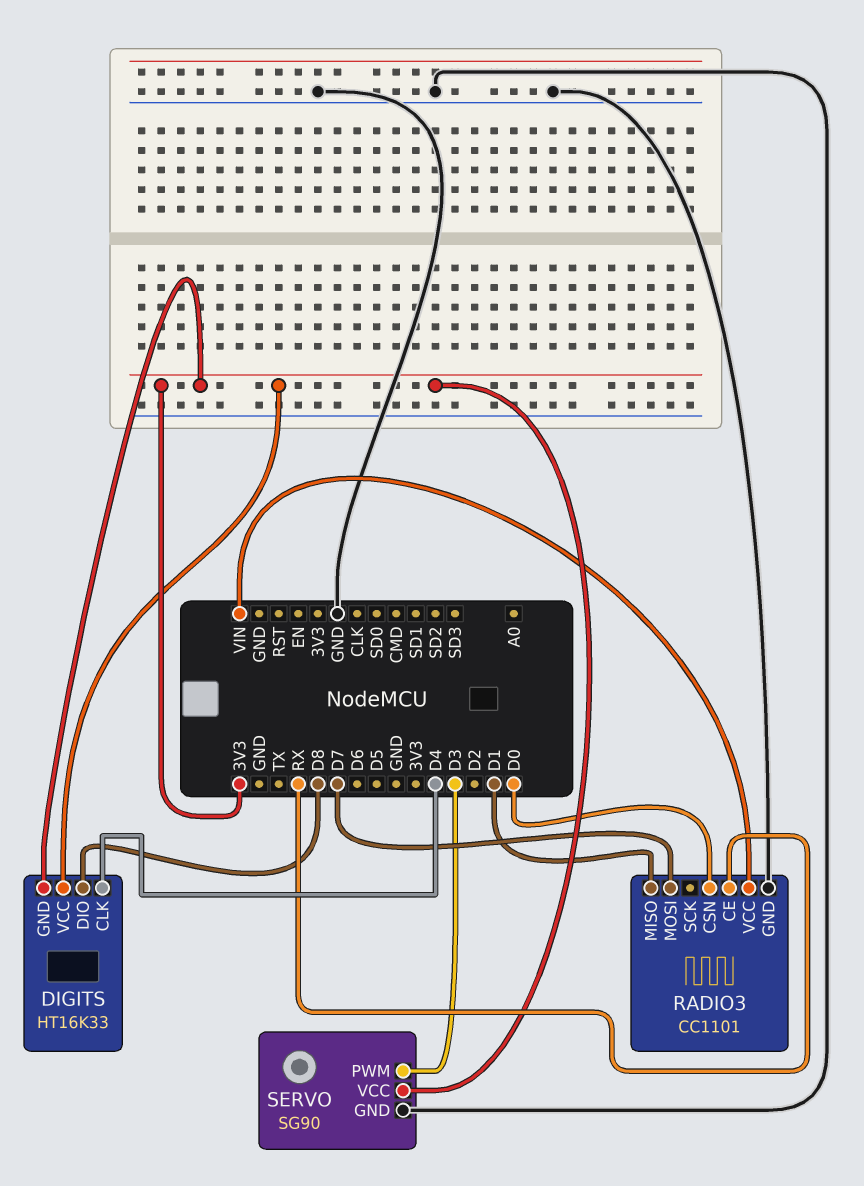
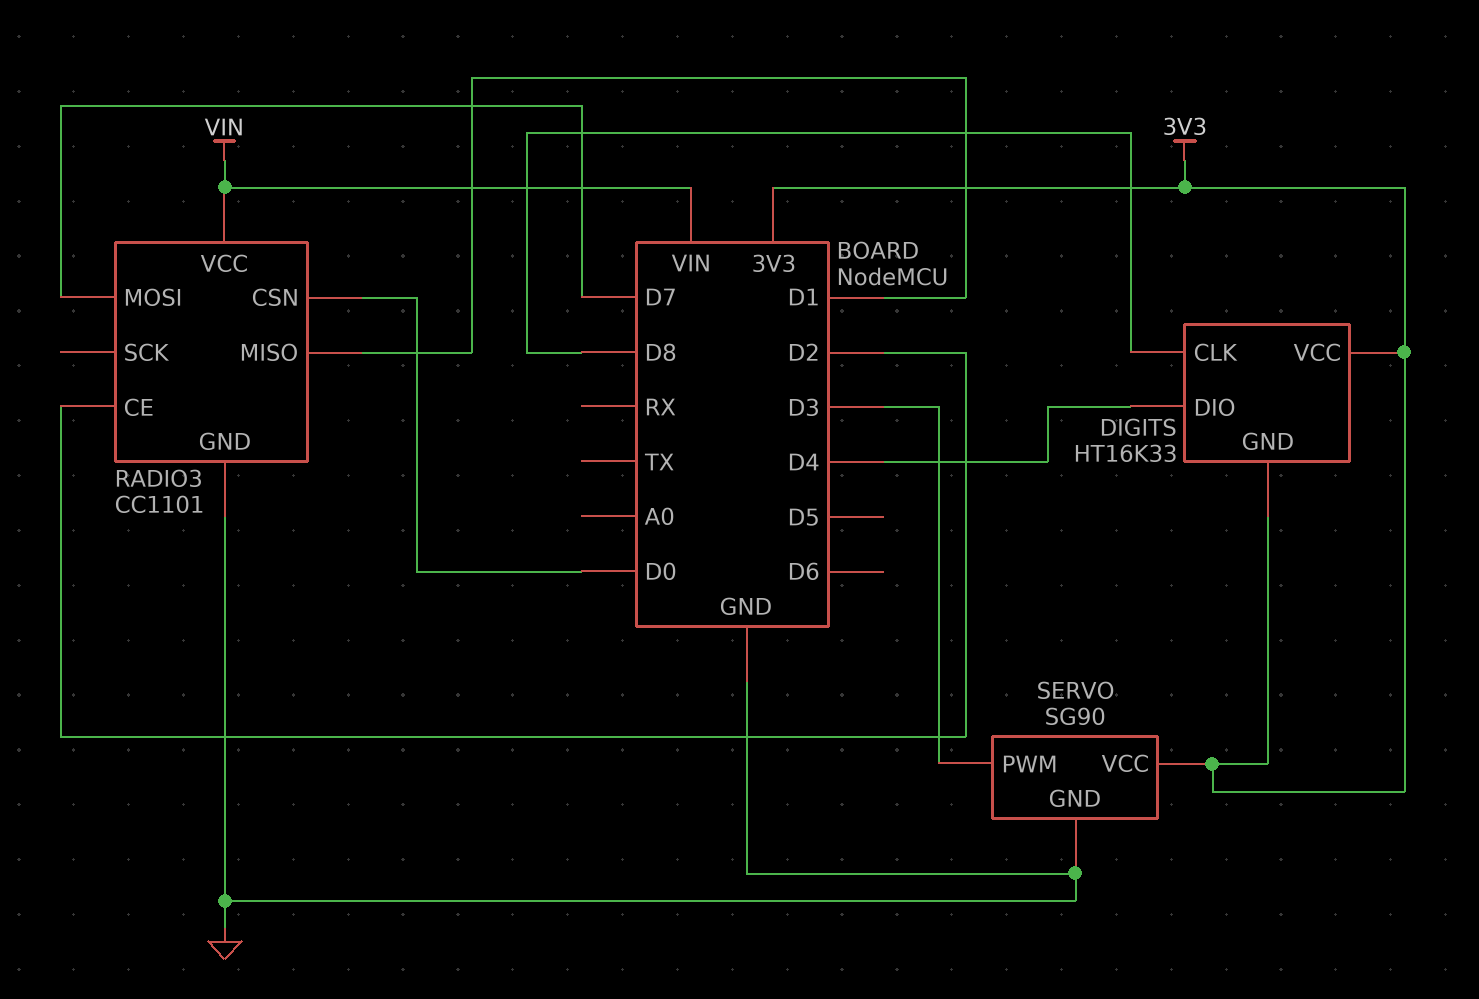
DIGITS pin CLK: D4 -> D8
DIGITS pin DIO: D8 -> D4
RADIO3 pin CE: RX -> D2

